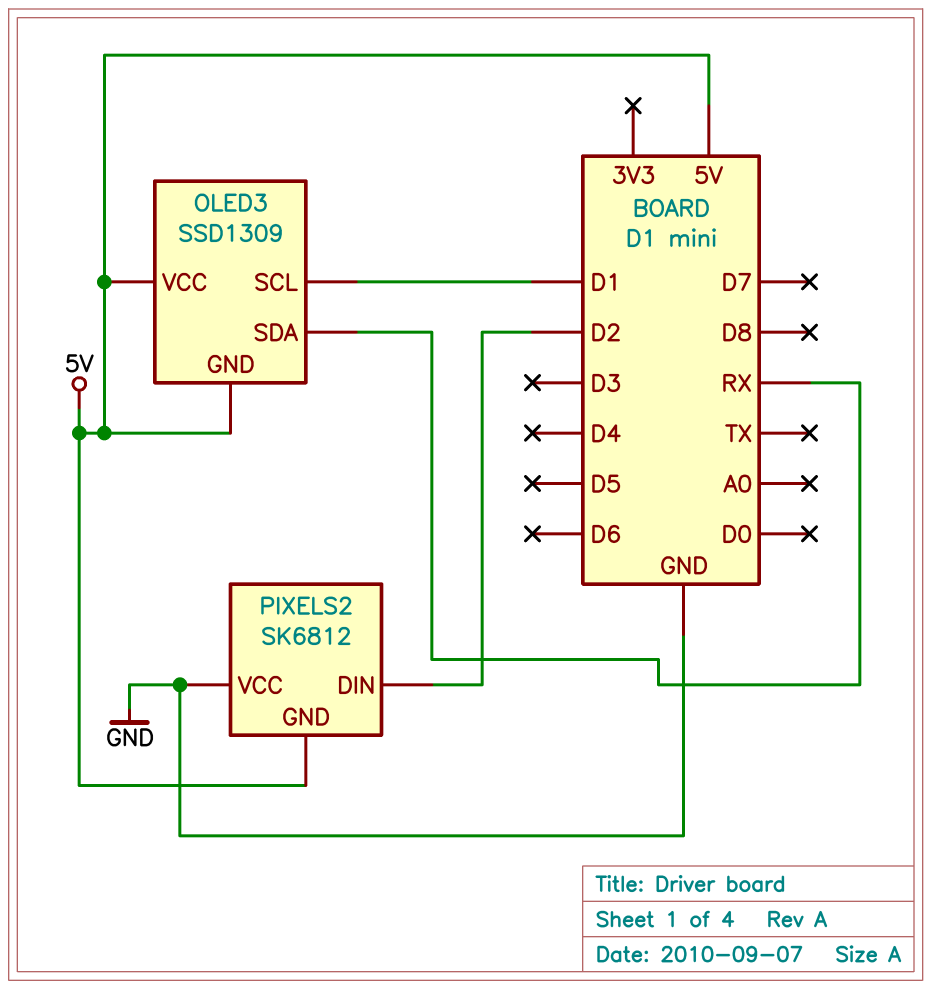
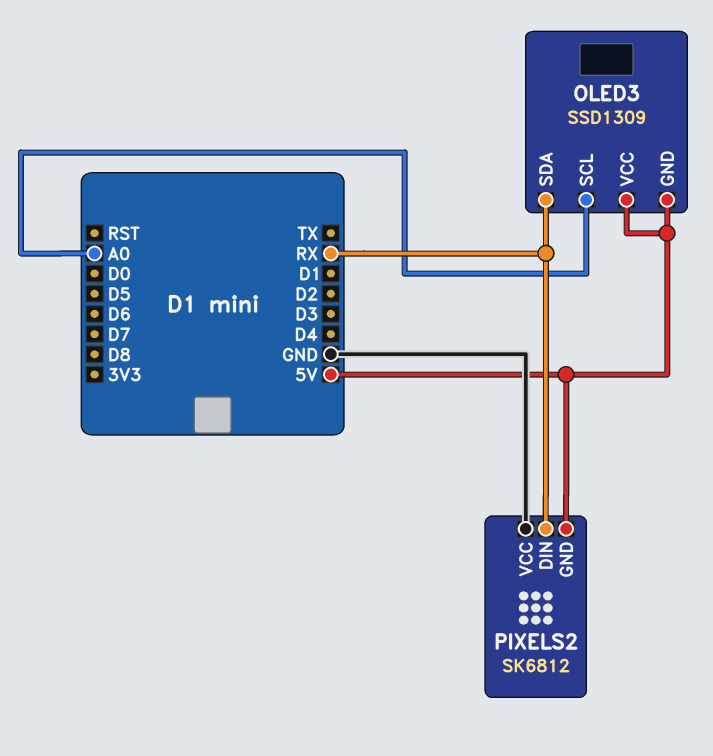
OLED3 pin SCL: D1 -> A0
PIXELS2 pin DIN: D2 -> RX

